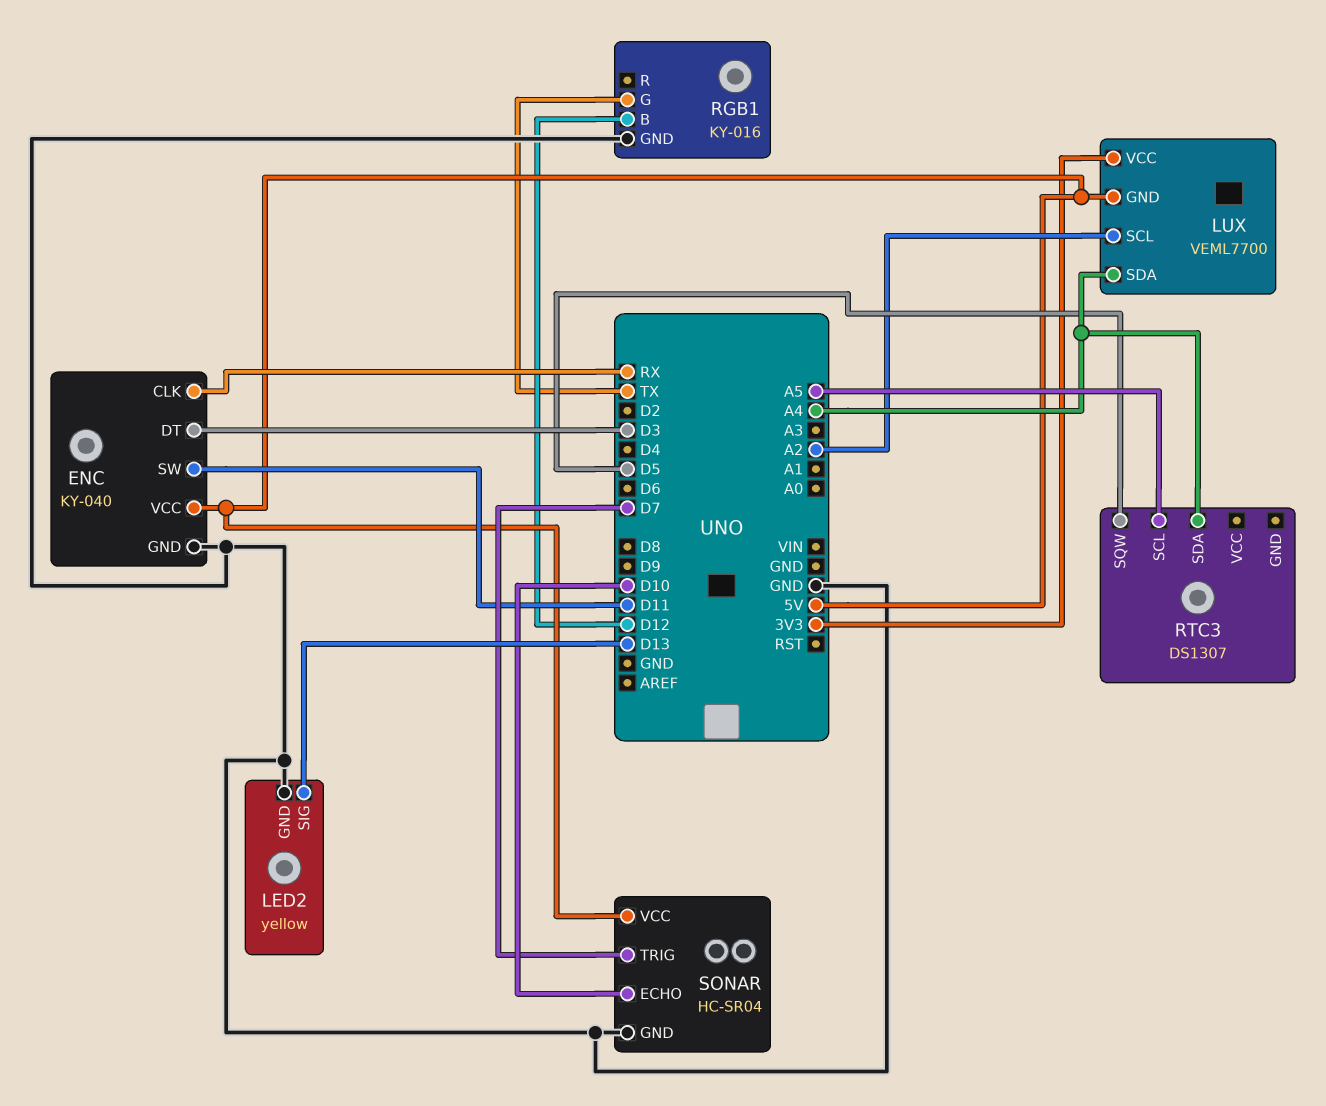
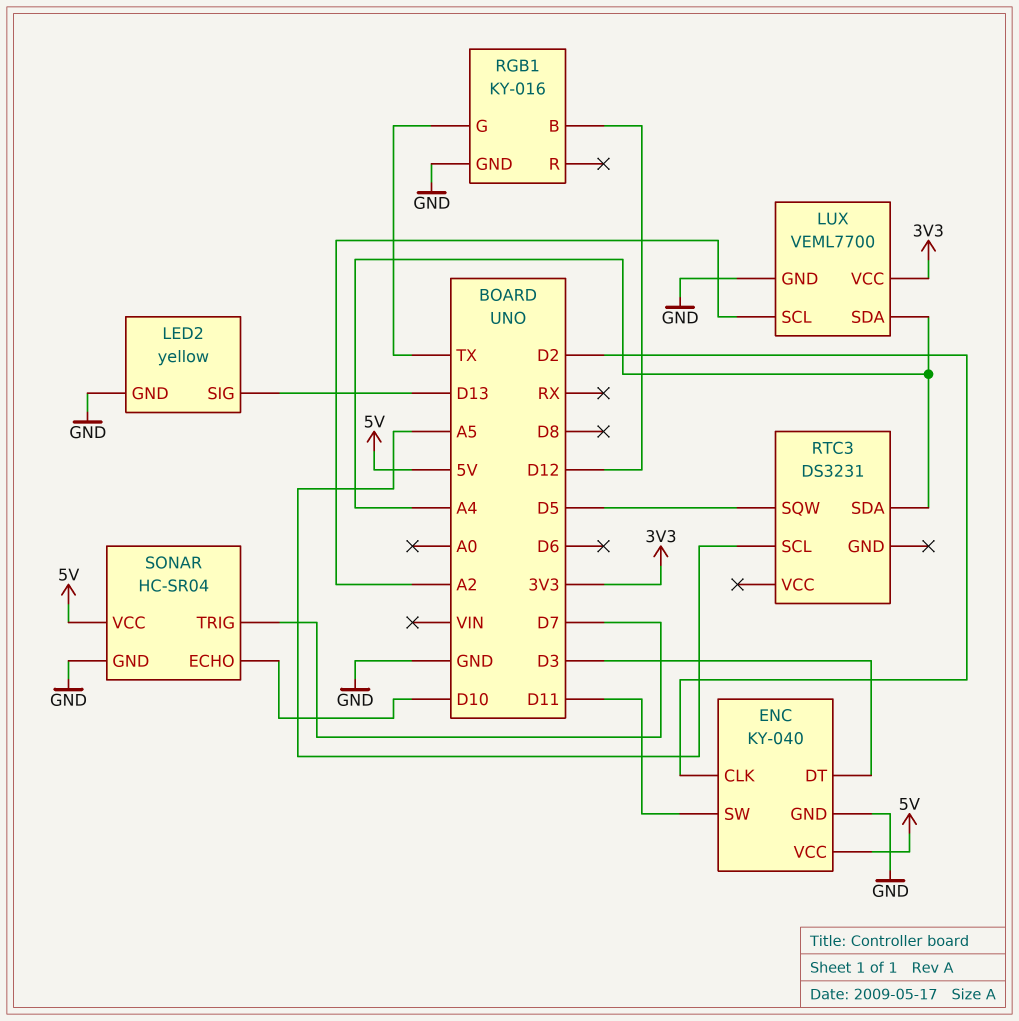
ENC pin CLK: RX -> D2
LUX pin GND: 5V -> GND
RTC3: DS1307 -> DS3231

